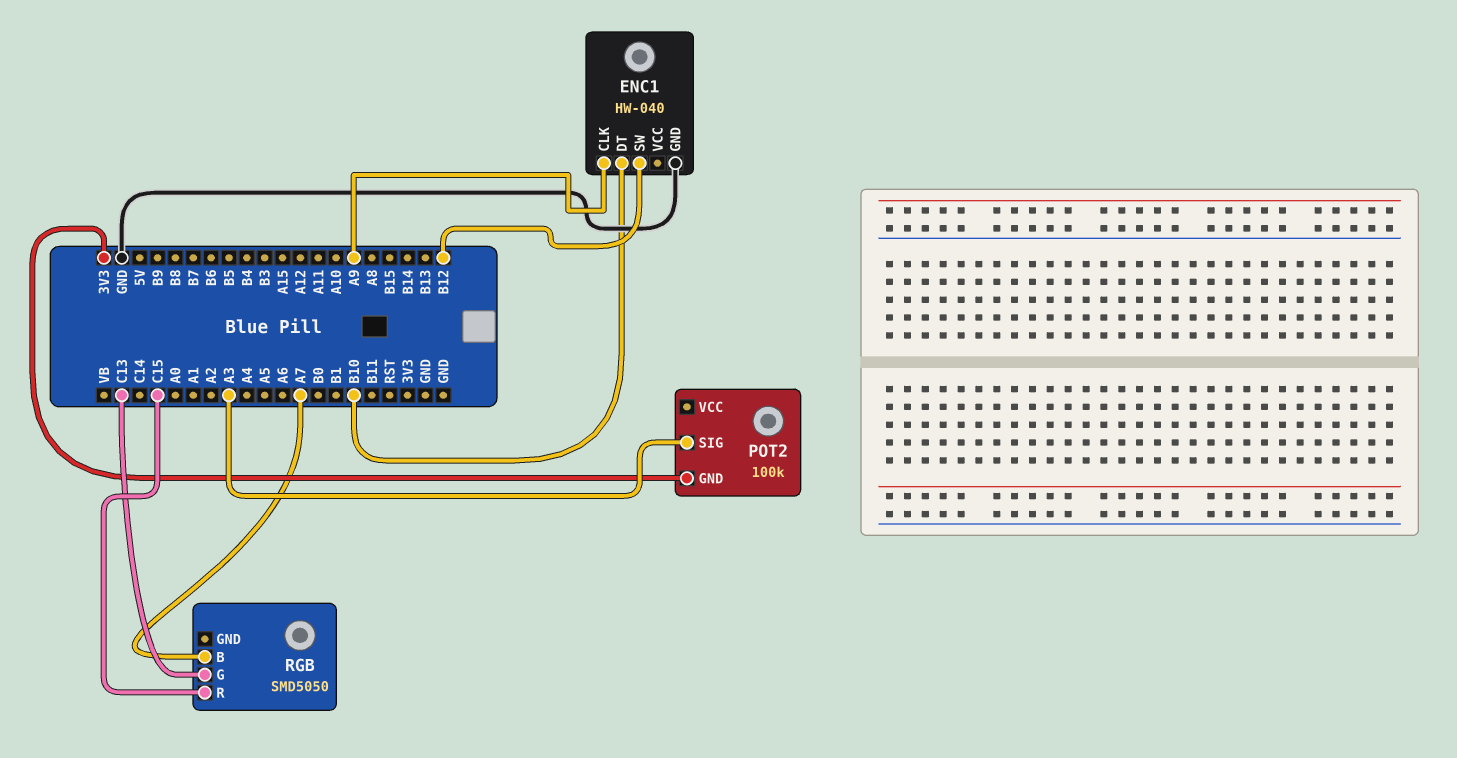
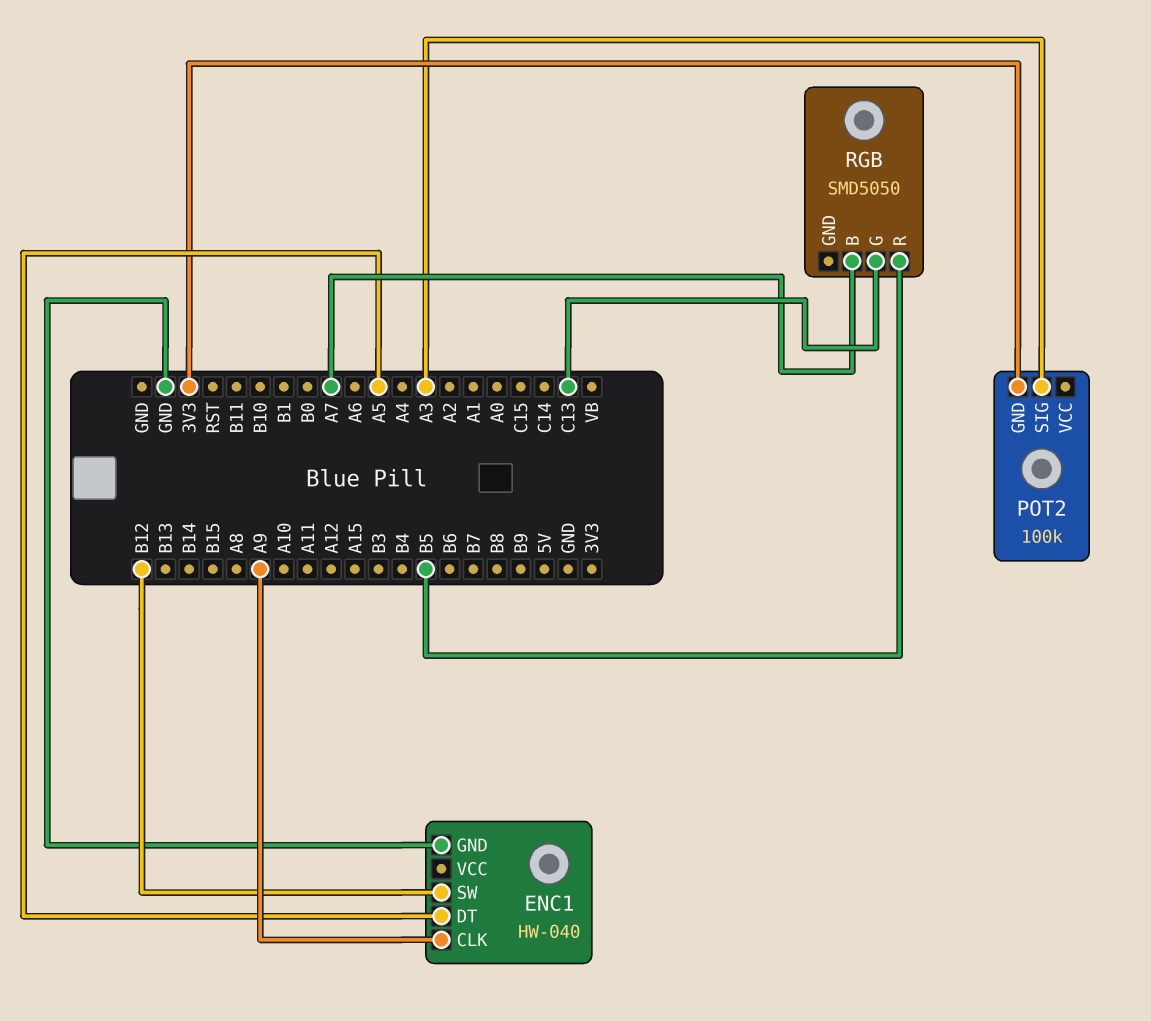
ENC1 pin DT: B10 -> A5
RGB pin R: C15 -> B5

